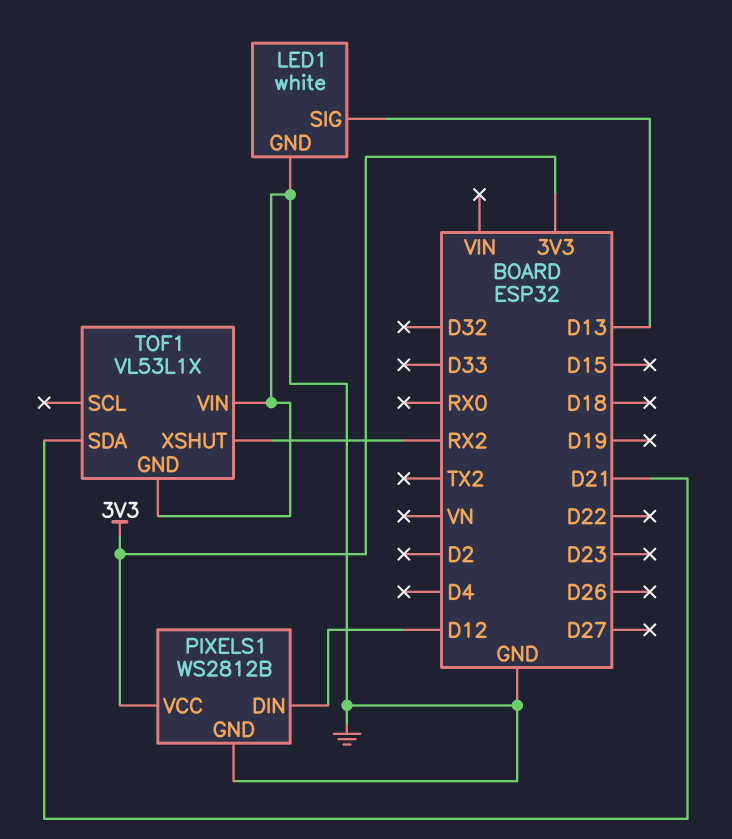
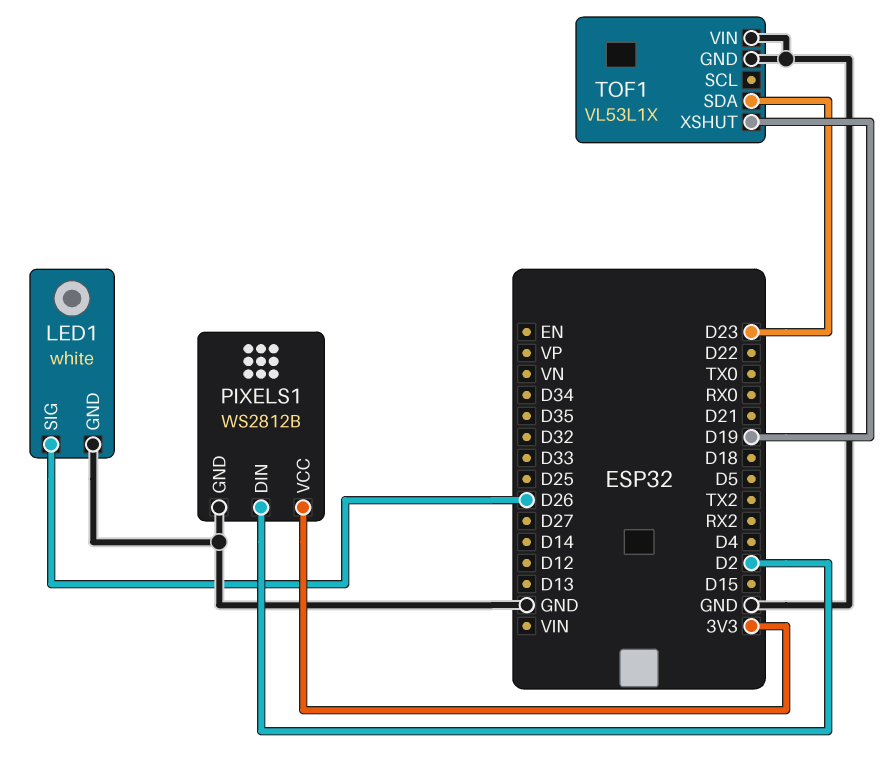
LED1 pin SIG: D13 -> D26
PIXELS1 pin DIN: D12 -> D2
TOF1 pin SDA: D21 -> D23
TOF1 pin XSHUT: RX2 -> D19

